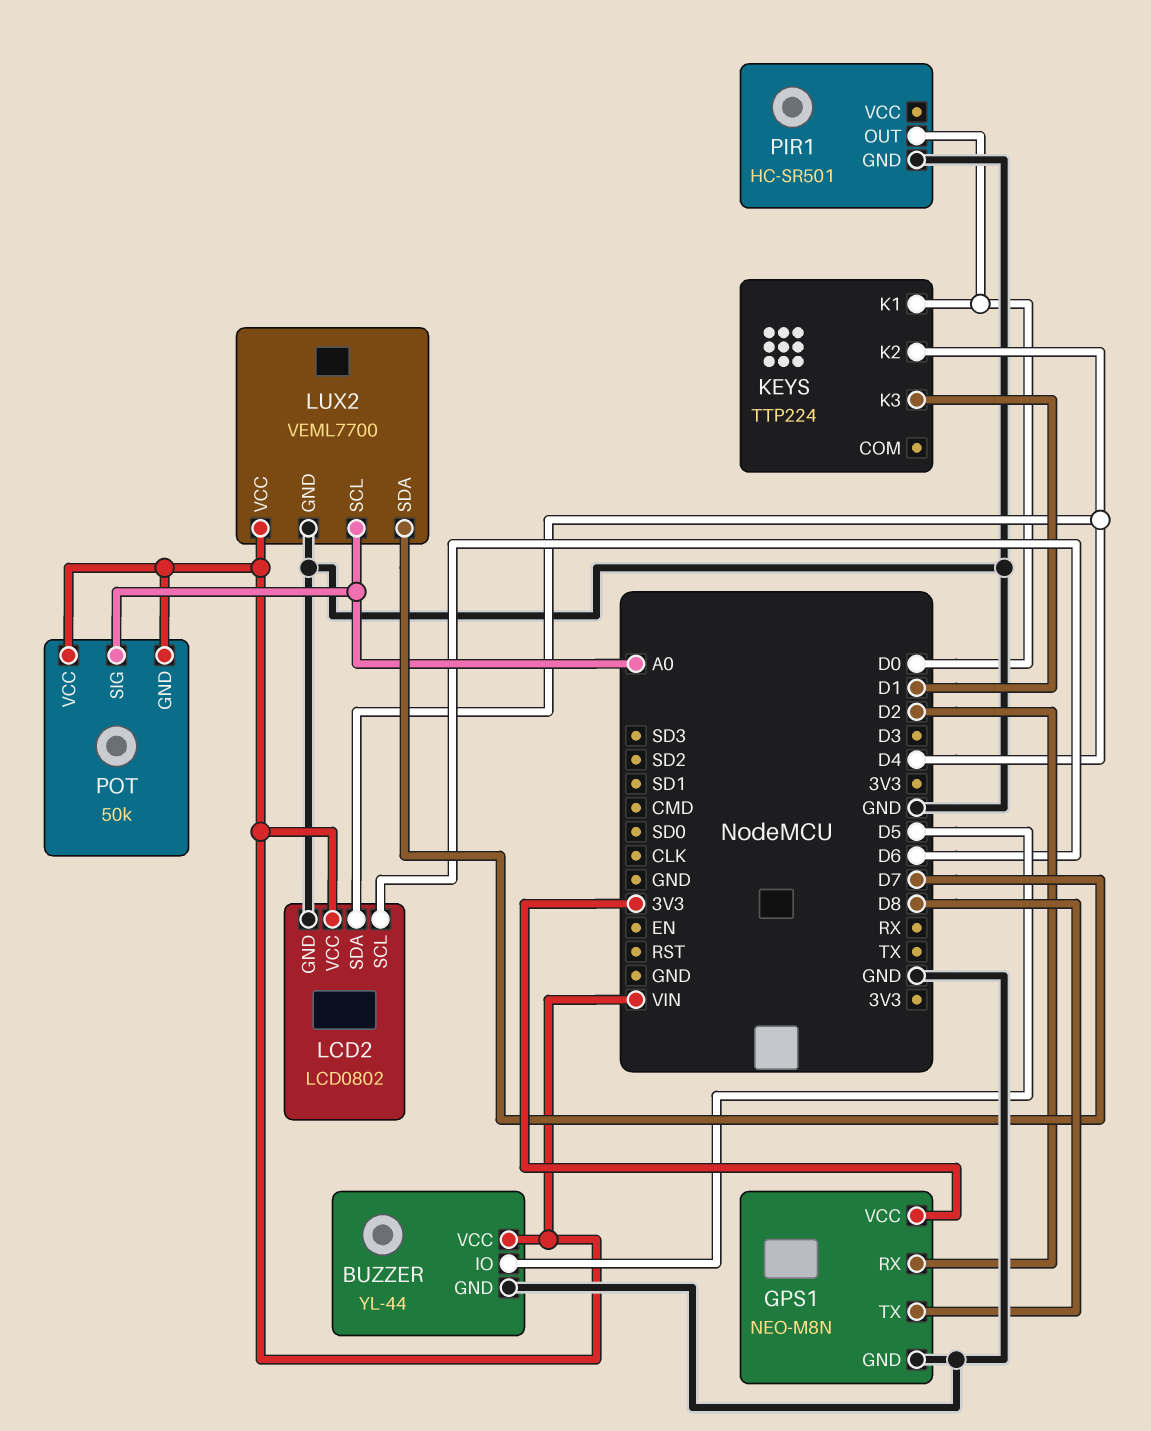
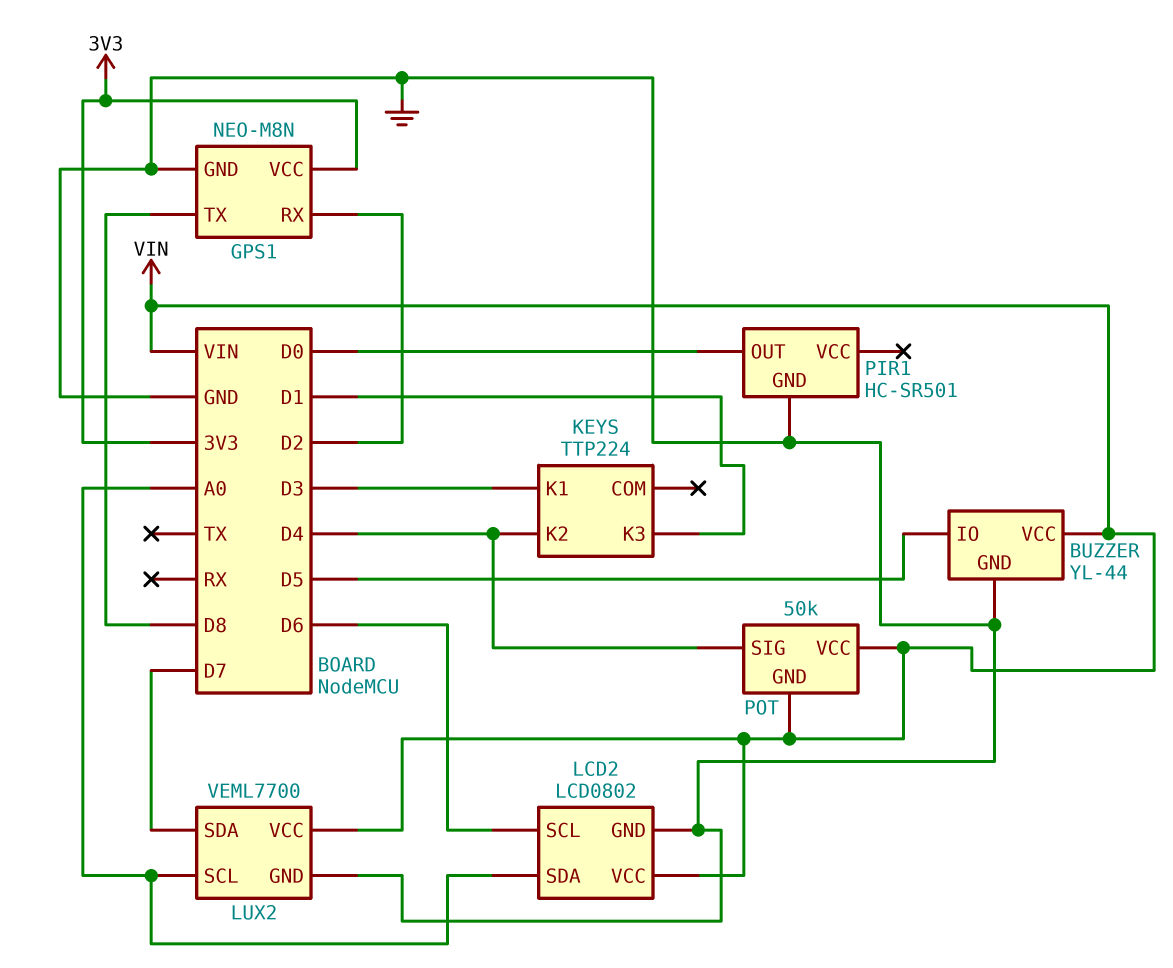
KEYS pin K1: D0 -> D3
LCD2 pin SDA: D4 -> A0
POT pin SIG: A0 -> D4

